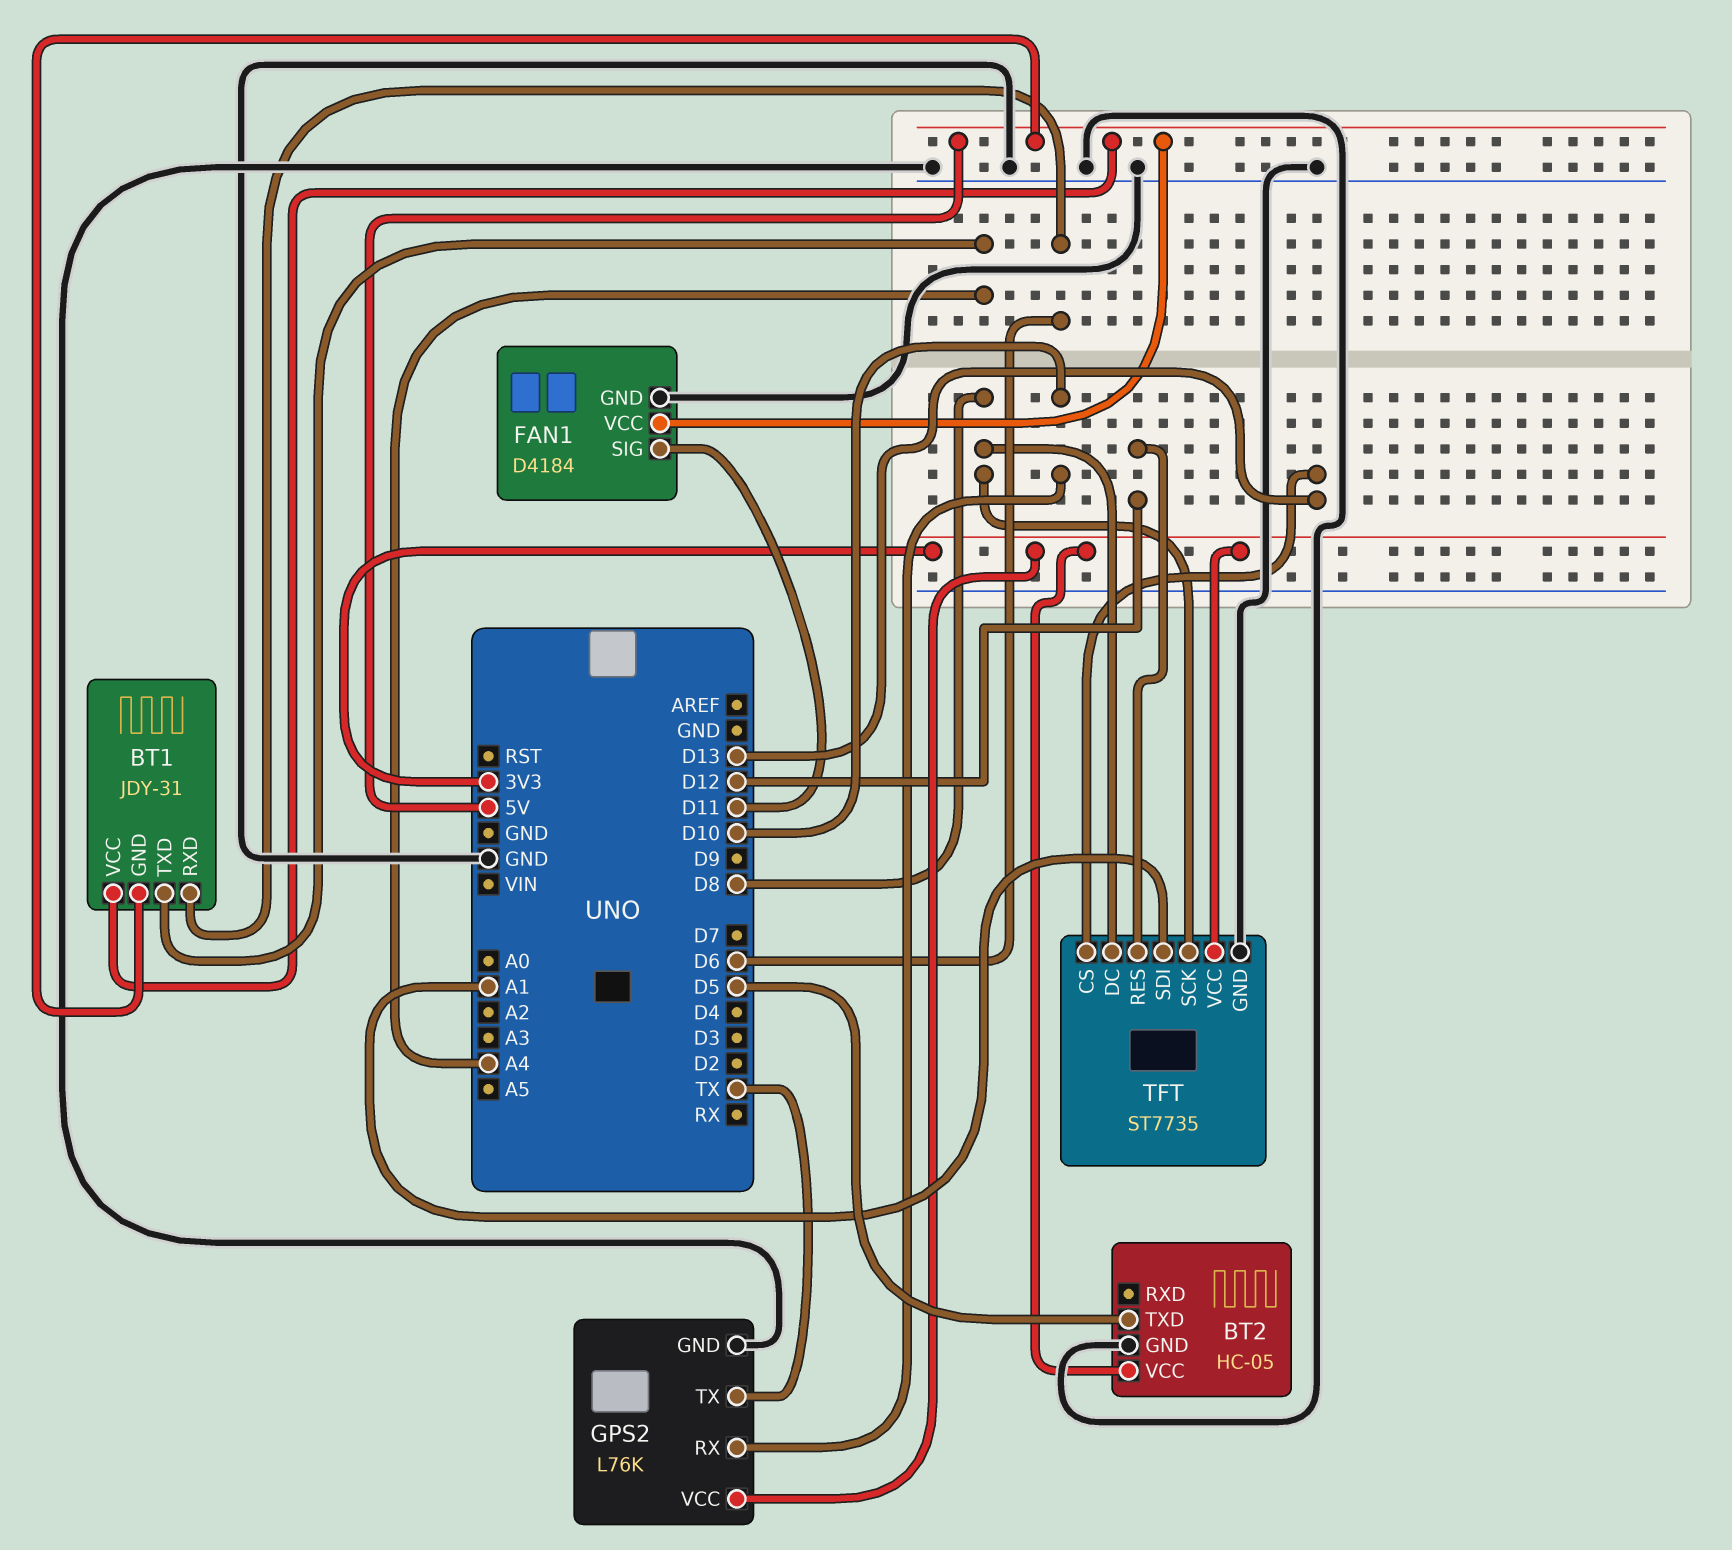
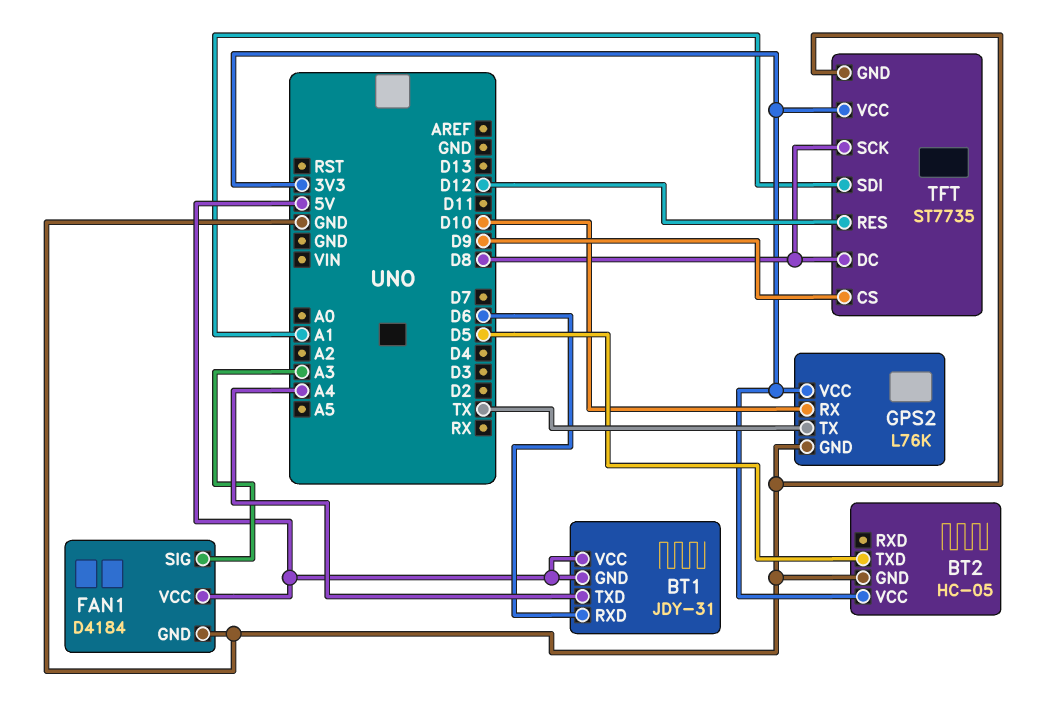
FAN1 pin SIG: D11 -> A3
TFT pin CS: D13 -> D9

